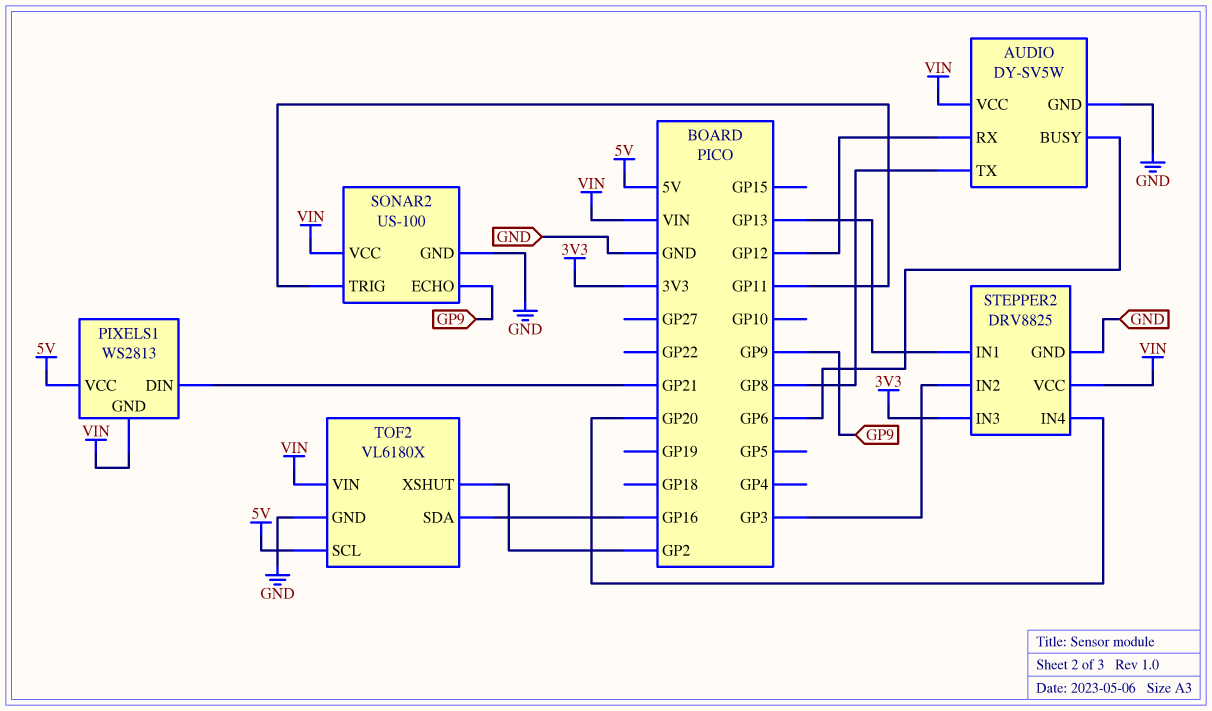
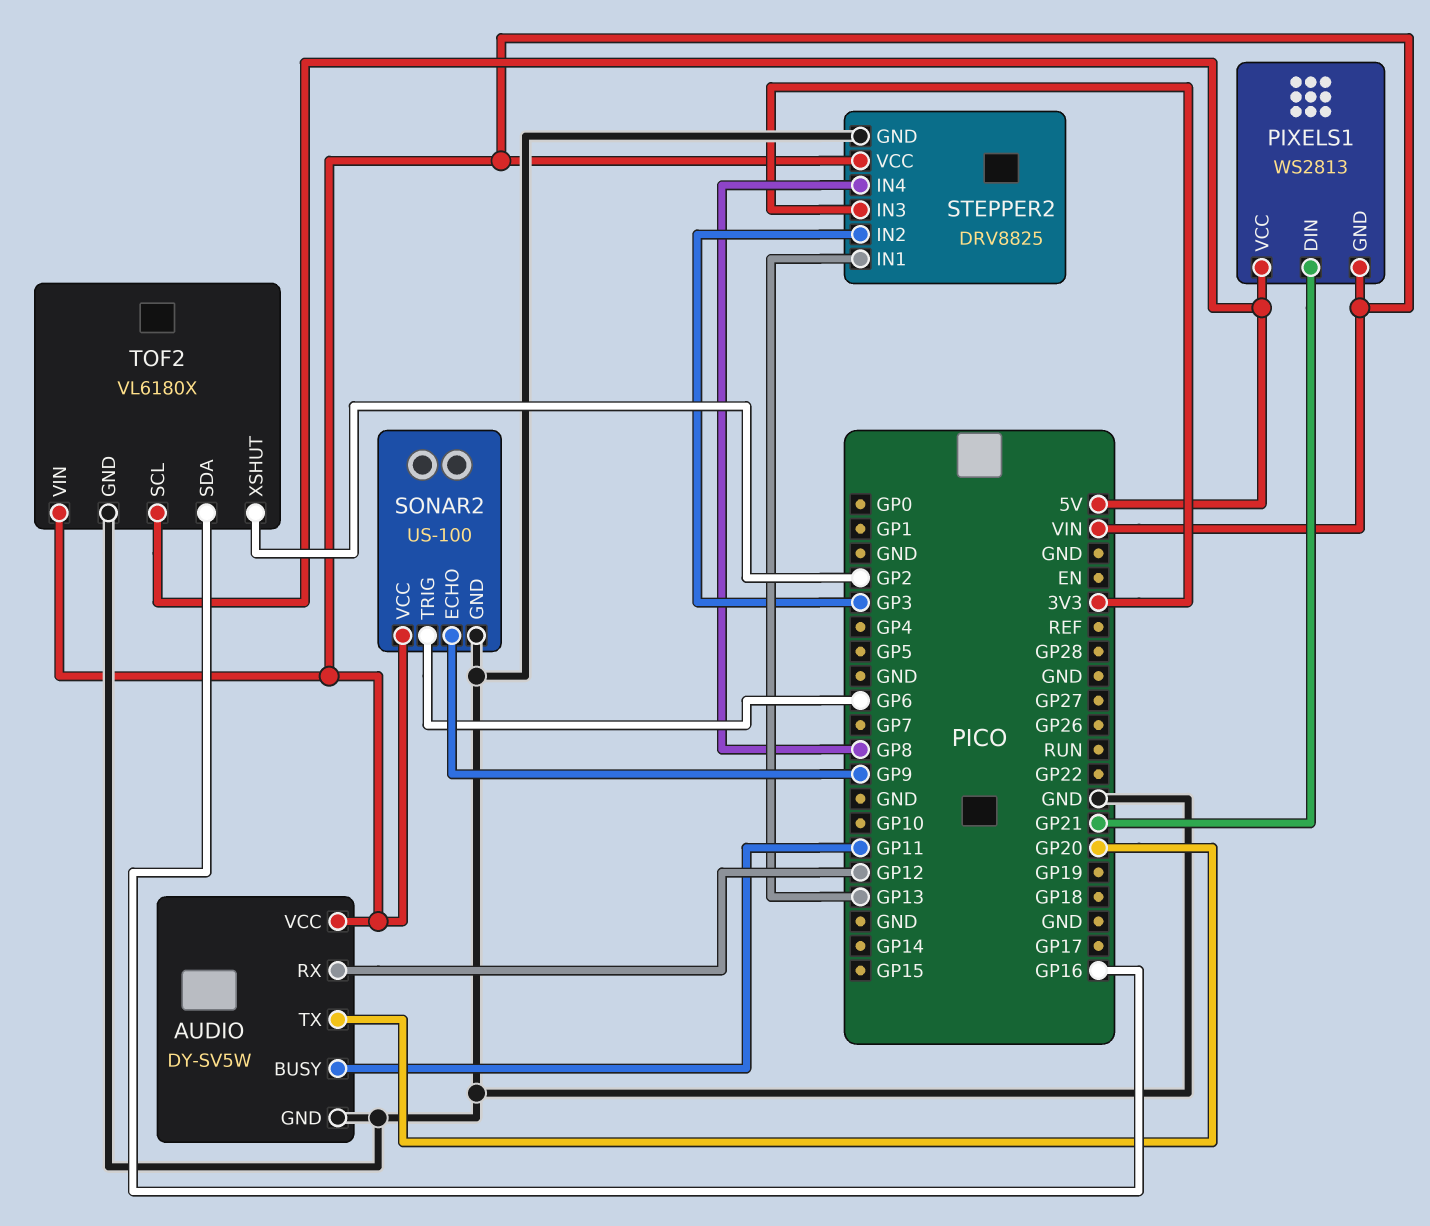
AUDIO pin BUSY: GP6 -> GP11
AUDIO pin TX: GP8 -> GP20
SONAR2 pin TRIG: GP11 -> GP6
STEPPER2 pin IN4: GP20 -> GP8

